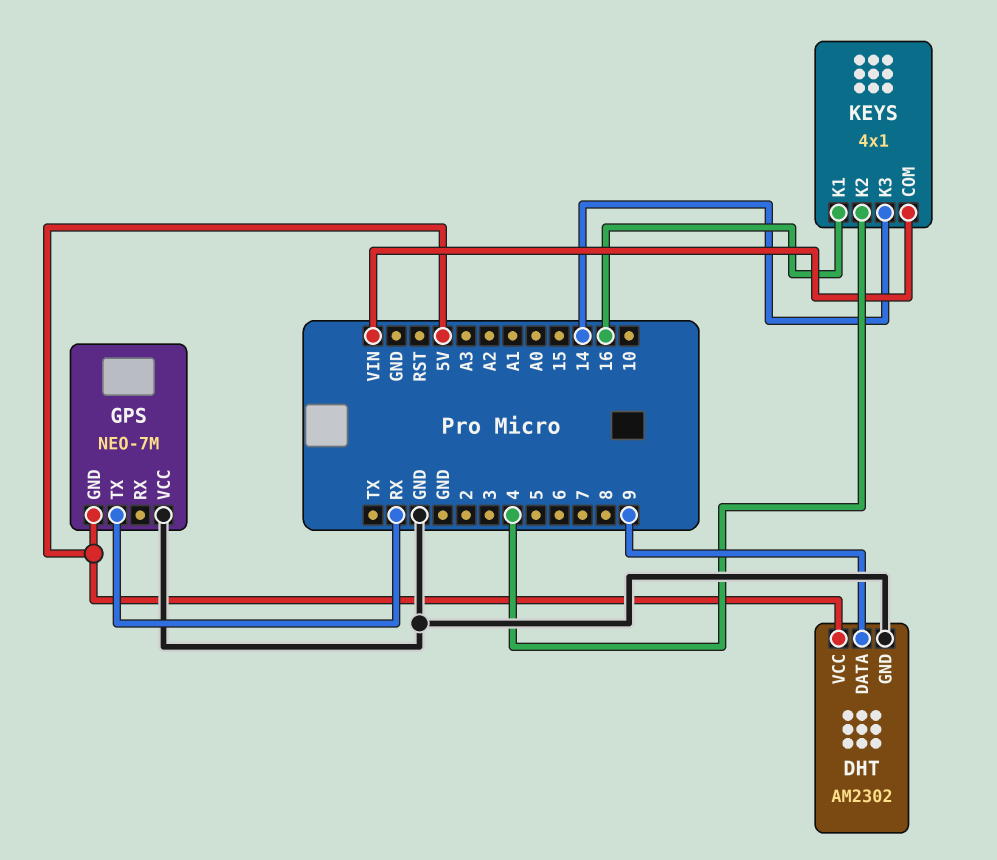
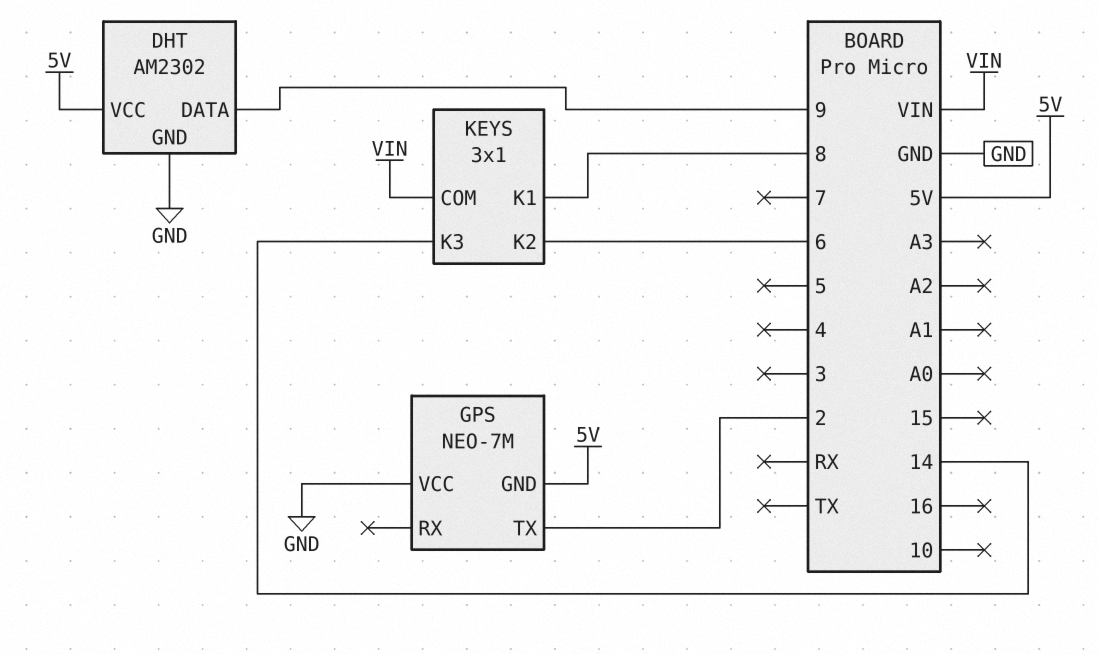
GPS pin TX: RX -> 2
KEYS: 4x1 -> 3x1
KEYS pin K1: 16 -> 8
KEYS pin K2: 4 -> 6

